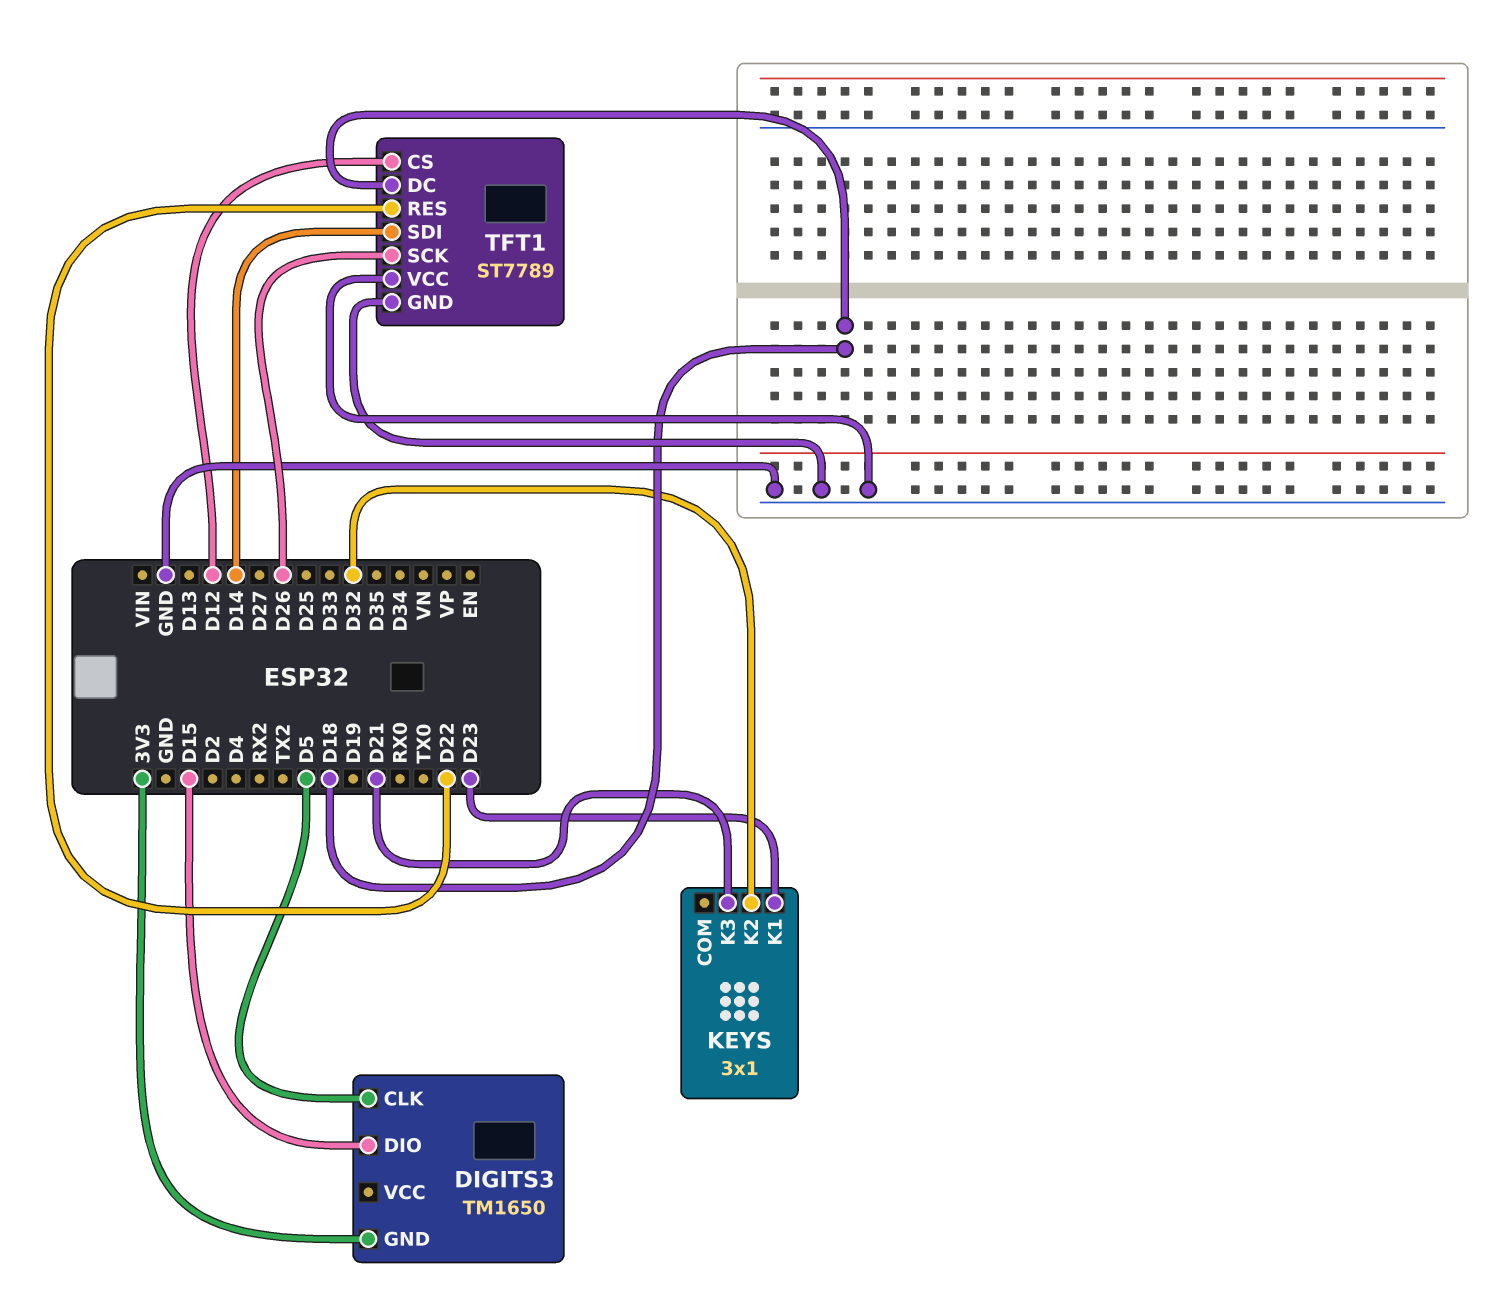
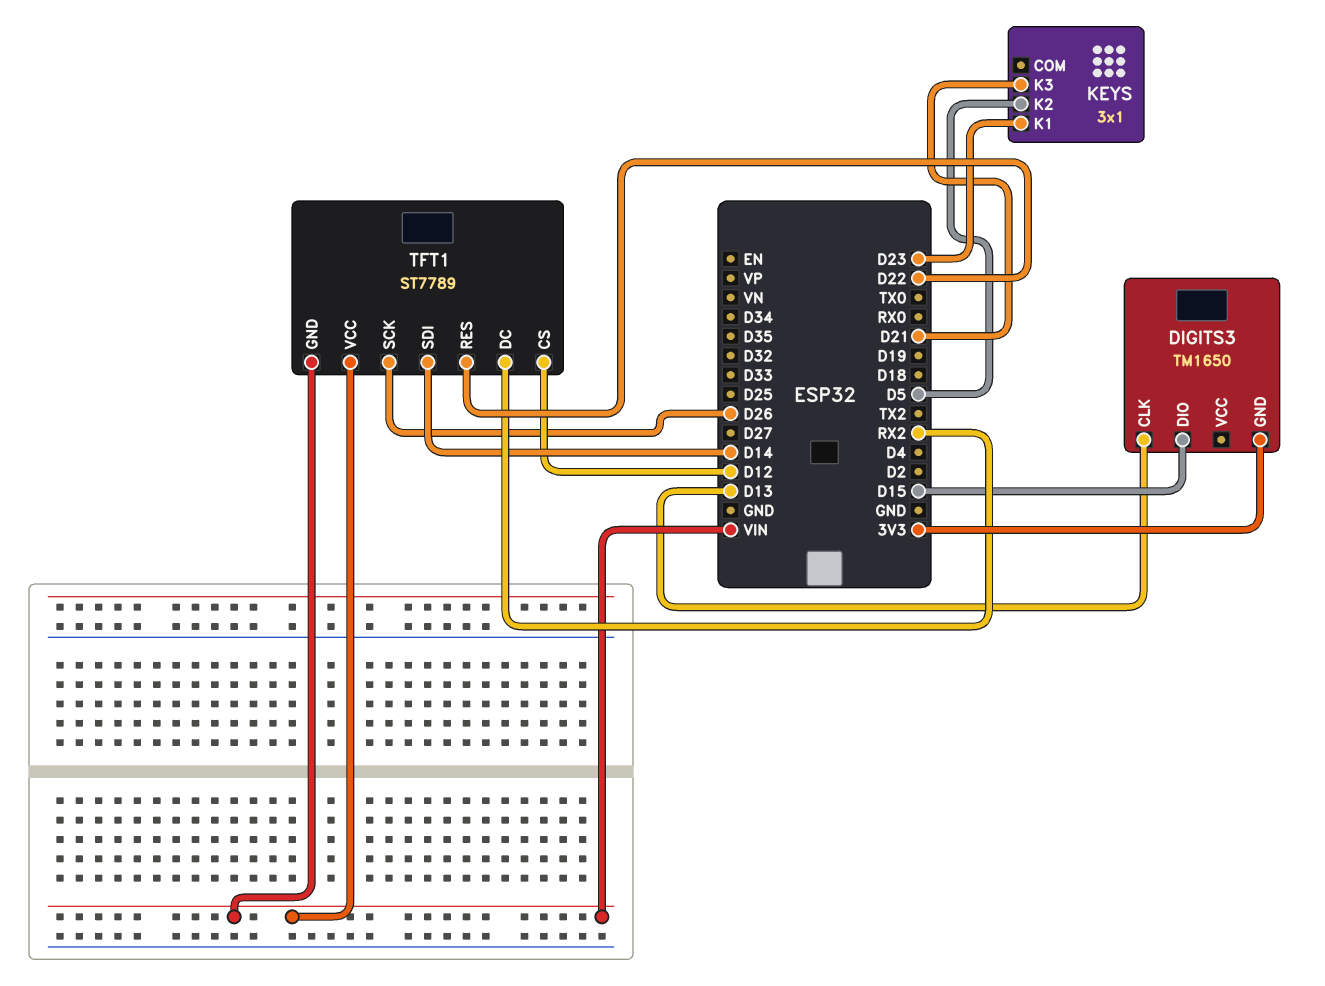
DIGITS3 pin CLK: D5 -> D13
KEYS pin K2: D32 -> D5
TFT1 pin DC: D18 -> RX2
TFT1 pin GND: GND -> VIN
TFT1 pin VCC: GND -> VIN

